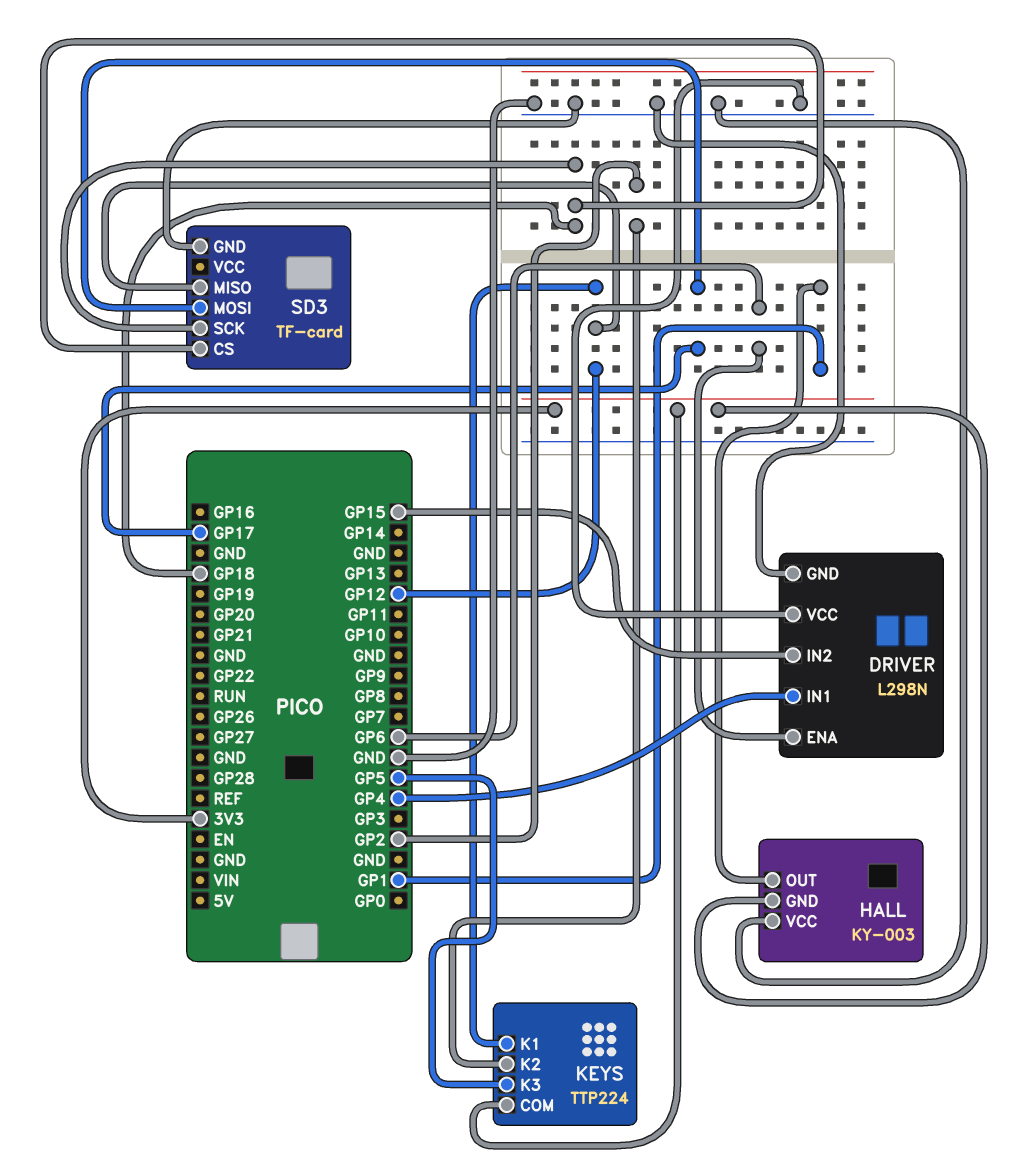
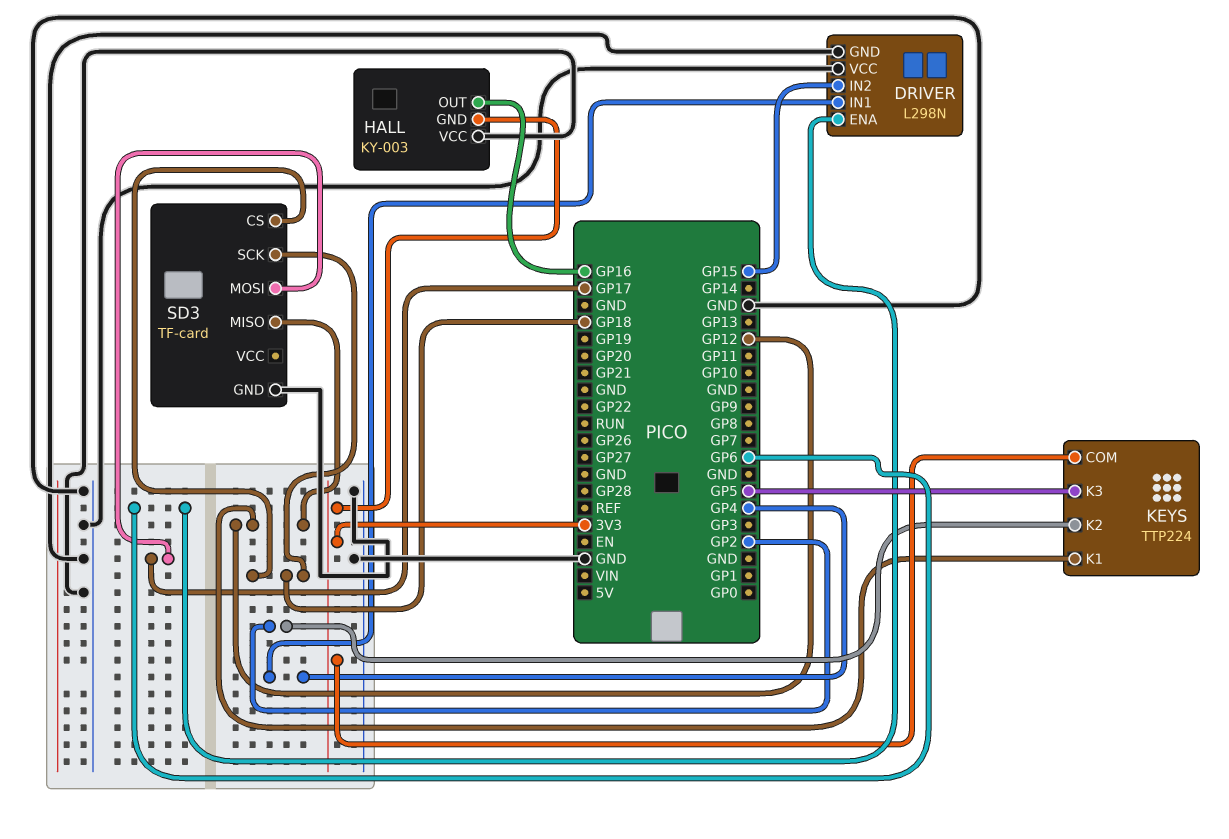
HALL pin OUT: GP1 -> GP16

